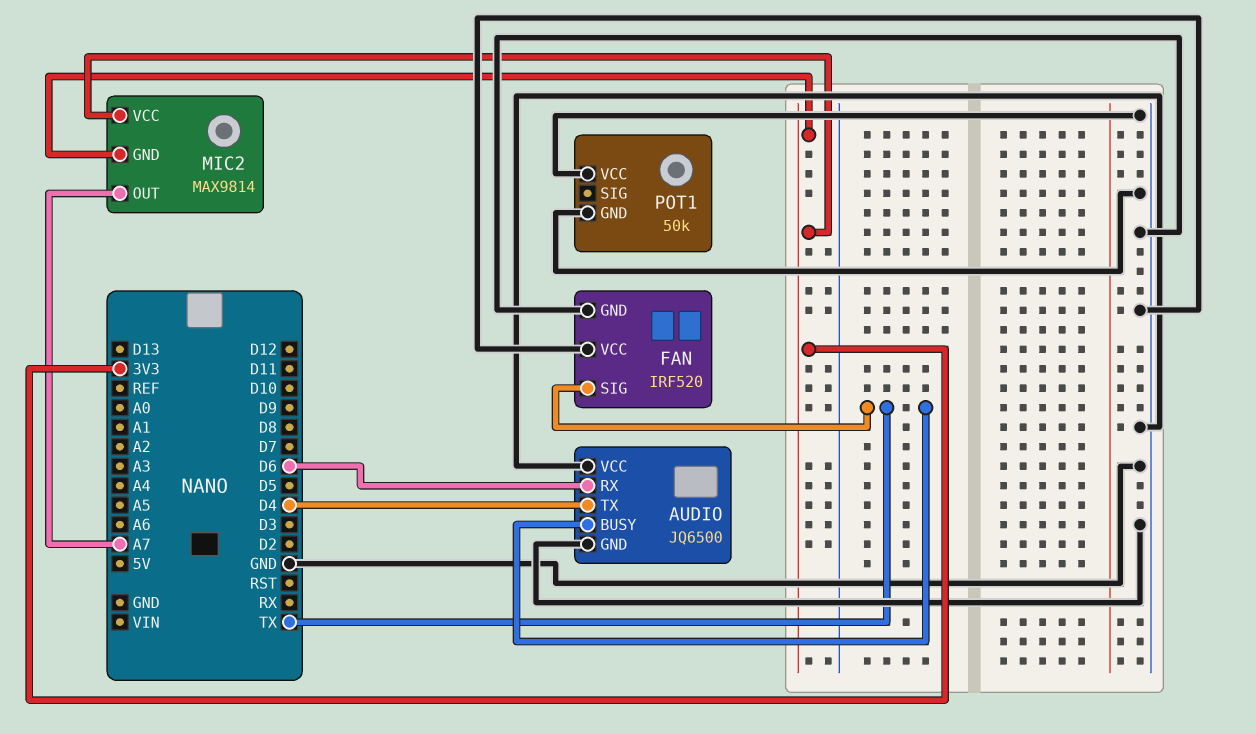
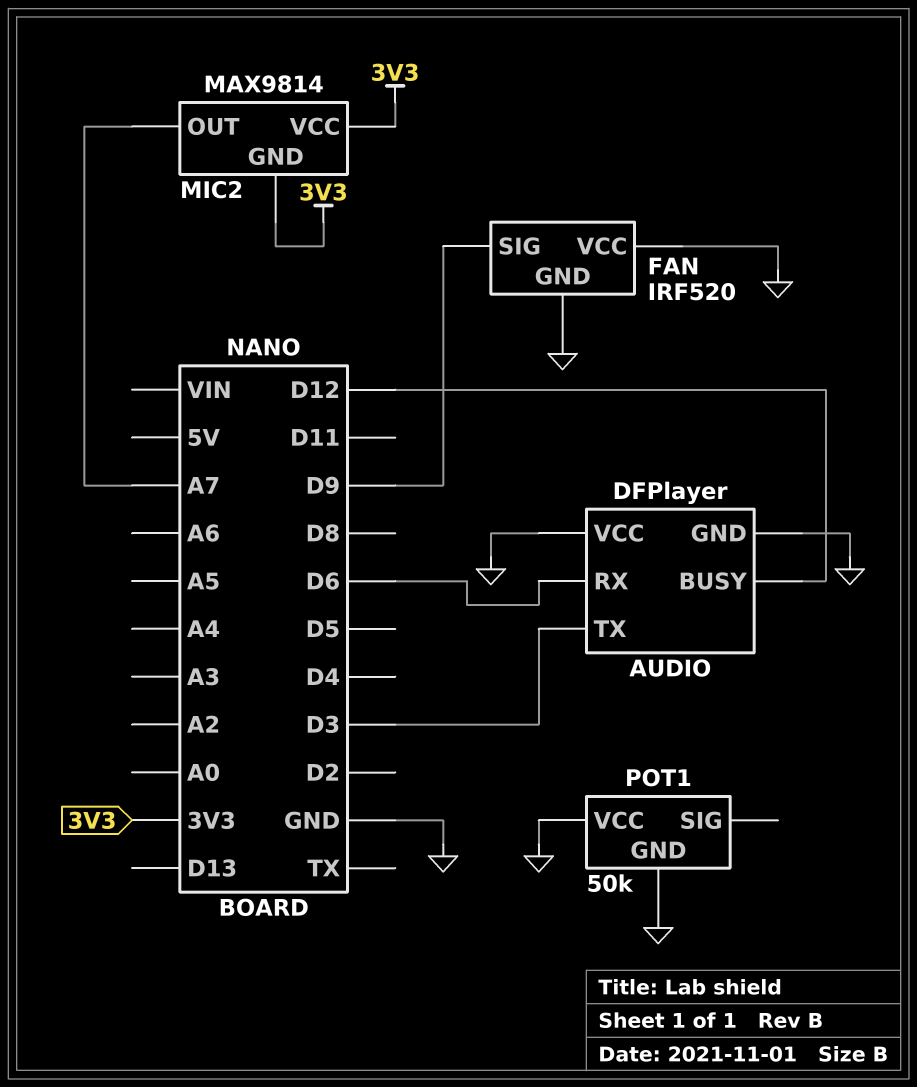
AUDIO: JQ6500 -> DFPlayer
AUDIO pin BUSY: TX -> D12
AUDIO pin TX: D4 -> D3
FAN pin SIG: TX -> D9

